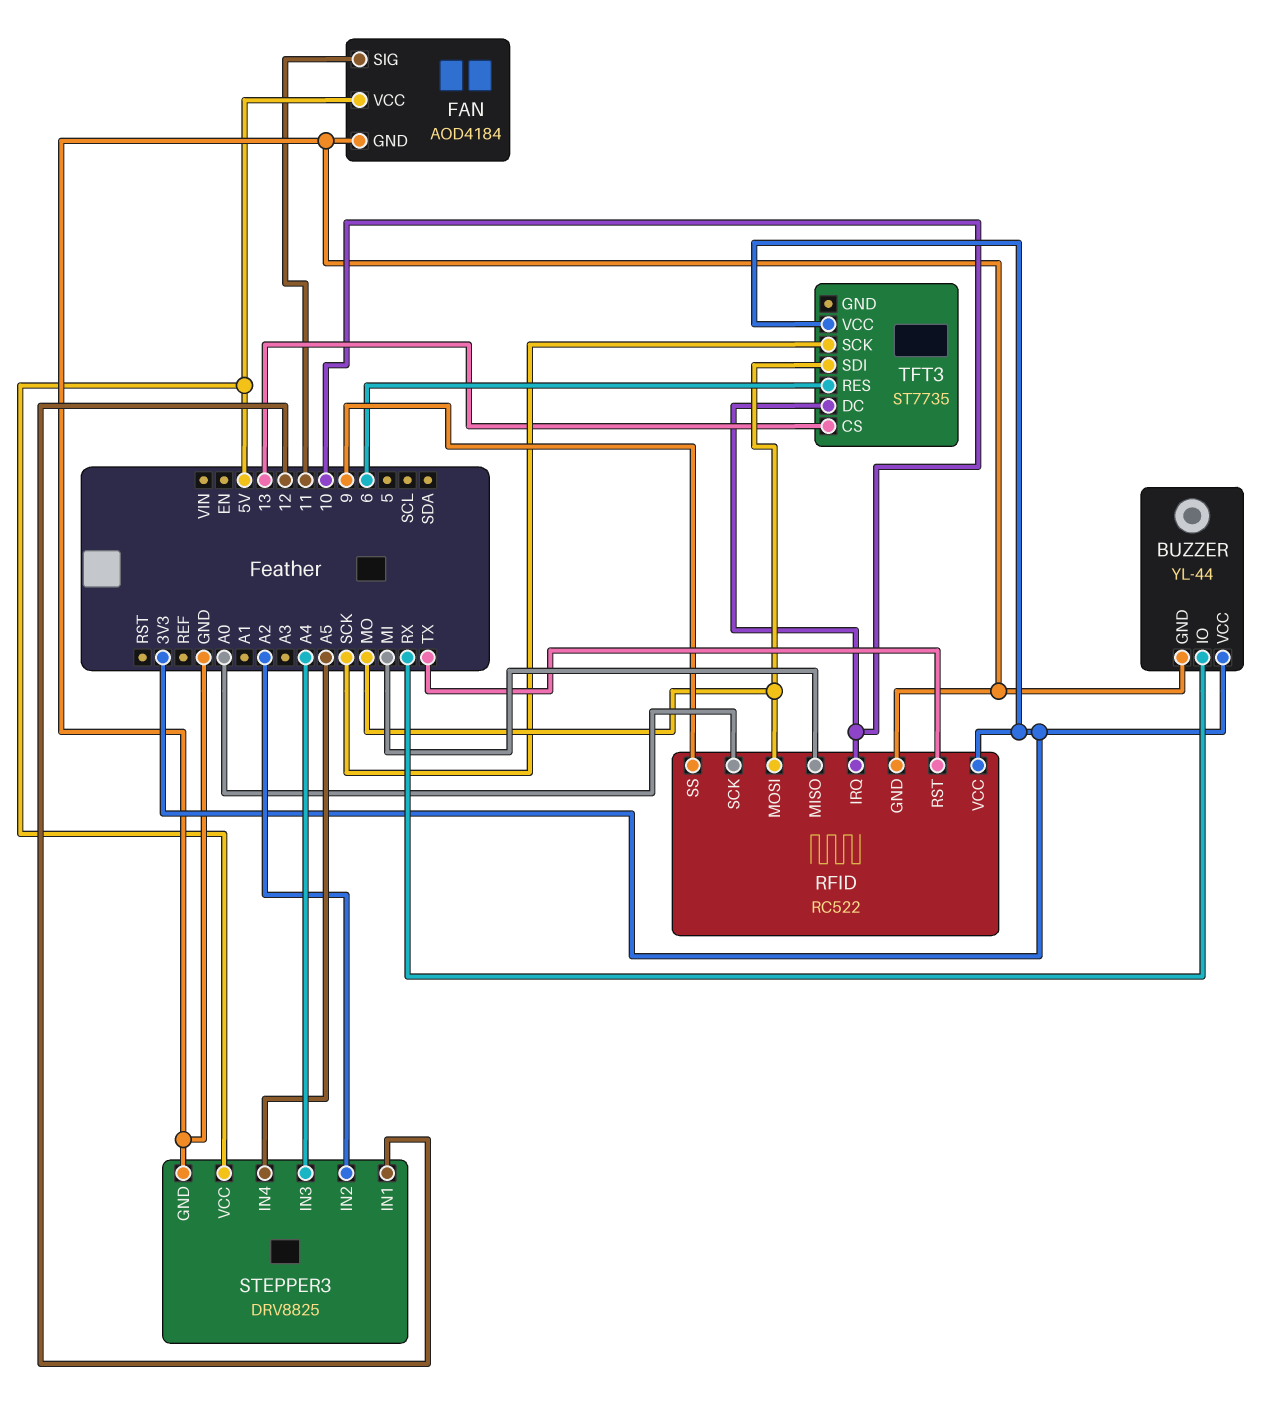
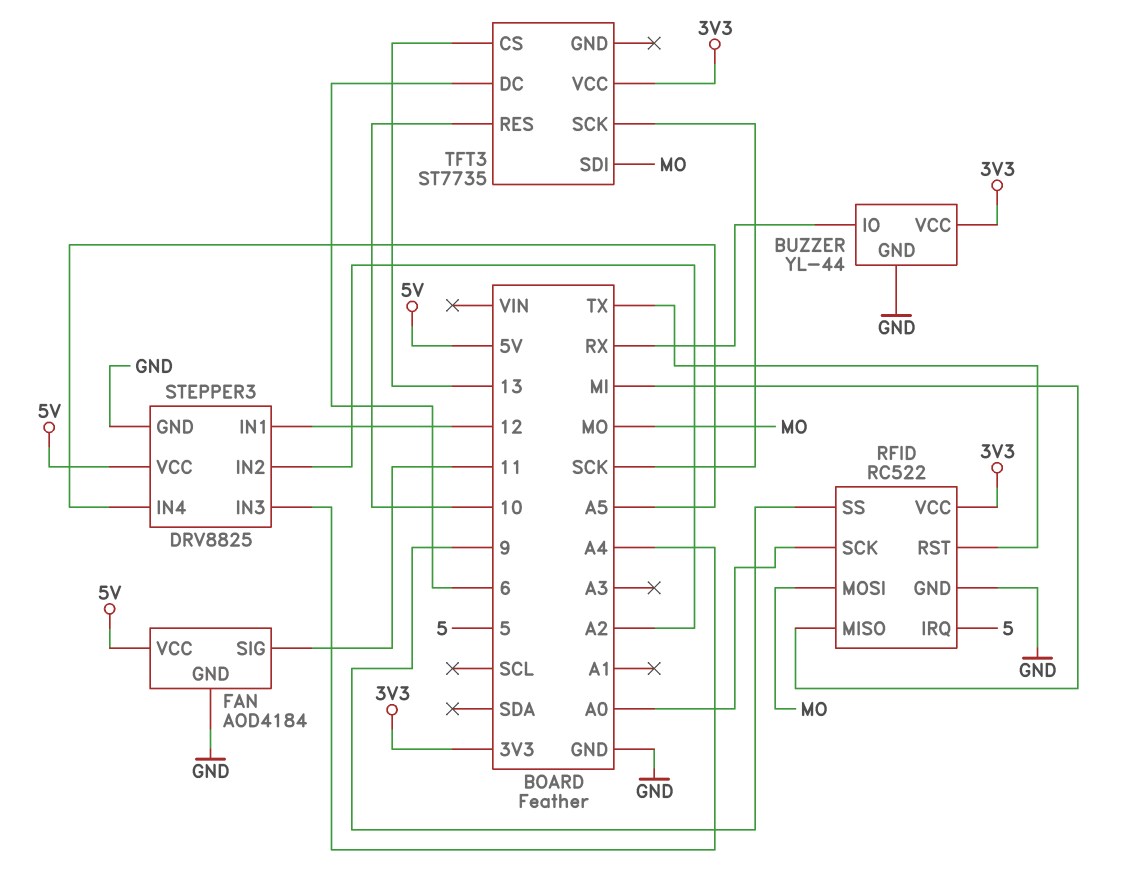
RFID pin IRQ: 10 -> 5
TFT3 pin DC: 10 -> 6
TFT3 pin RES: 6 -> 10

